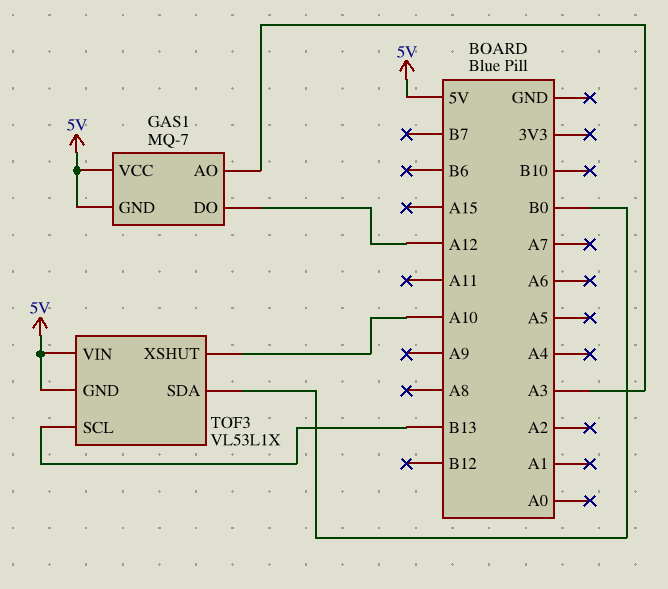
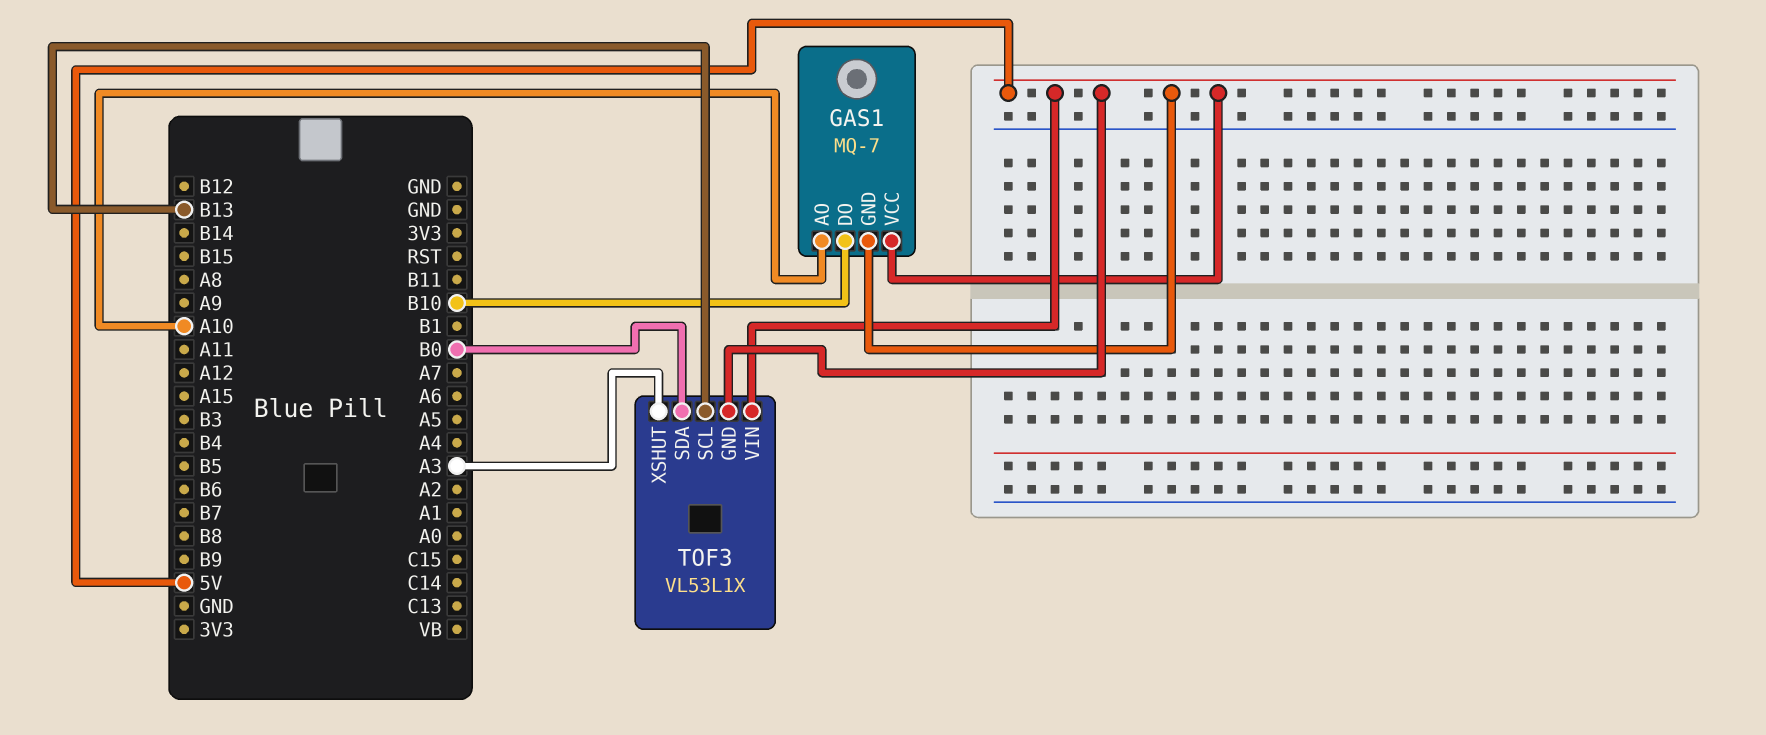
GAS1 pin AO: A3 -> A10
GAS1 pin DO: A12 -> B10
TOF3 pin XSHUT: A10 -> A3

